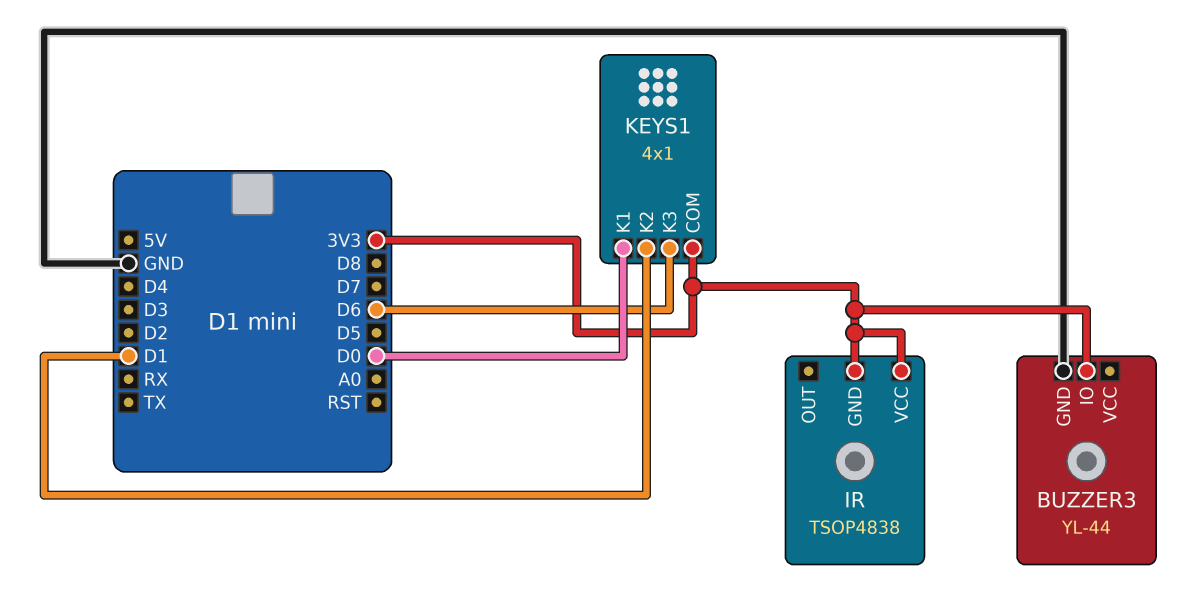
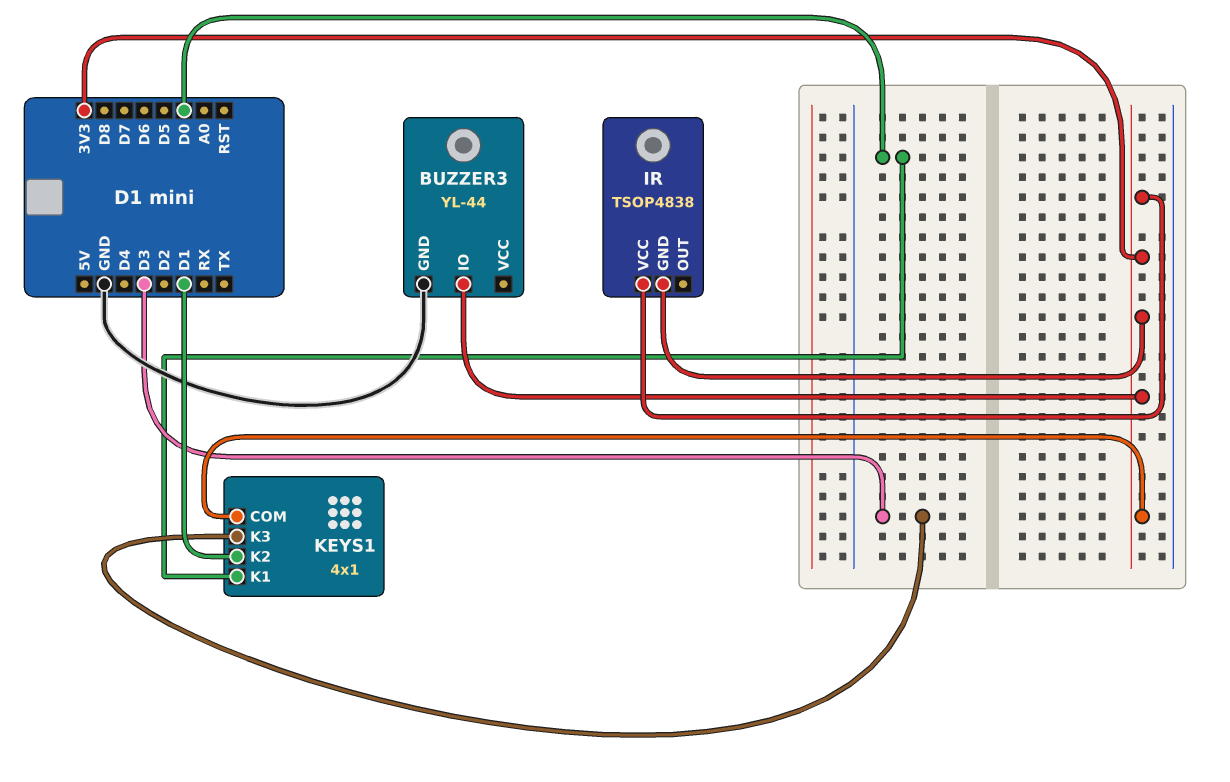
KEYS1 pin K3: D6 -> D3

